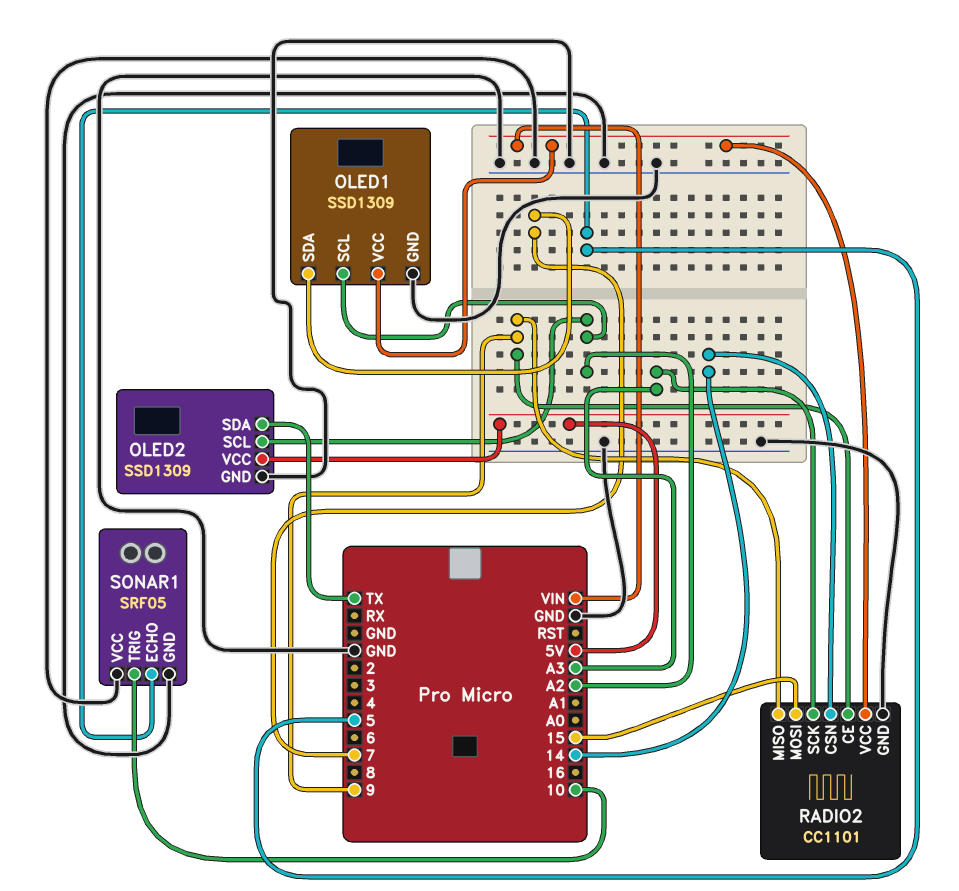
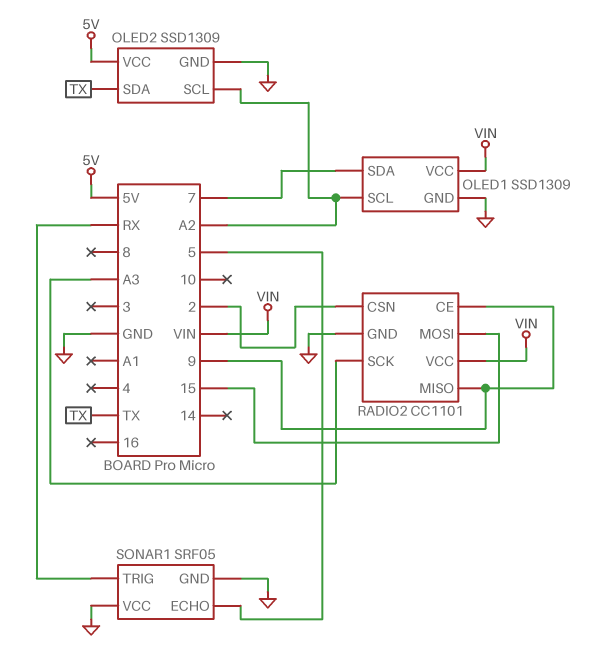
RADIO2 pin CSN: 14 -> 2
SONAR1 pin TRIG: 10 -> RX

